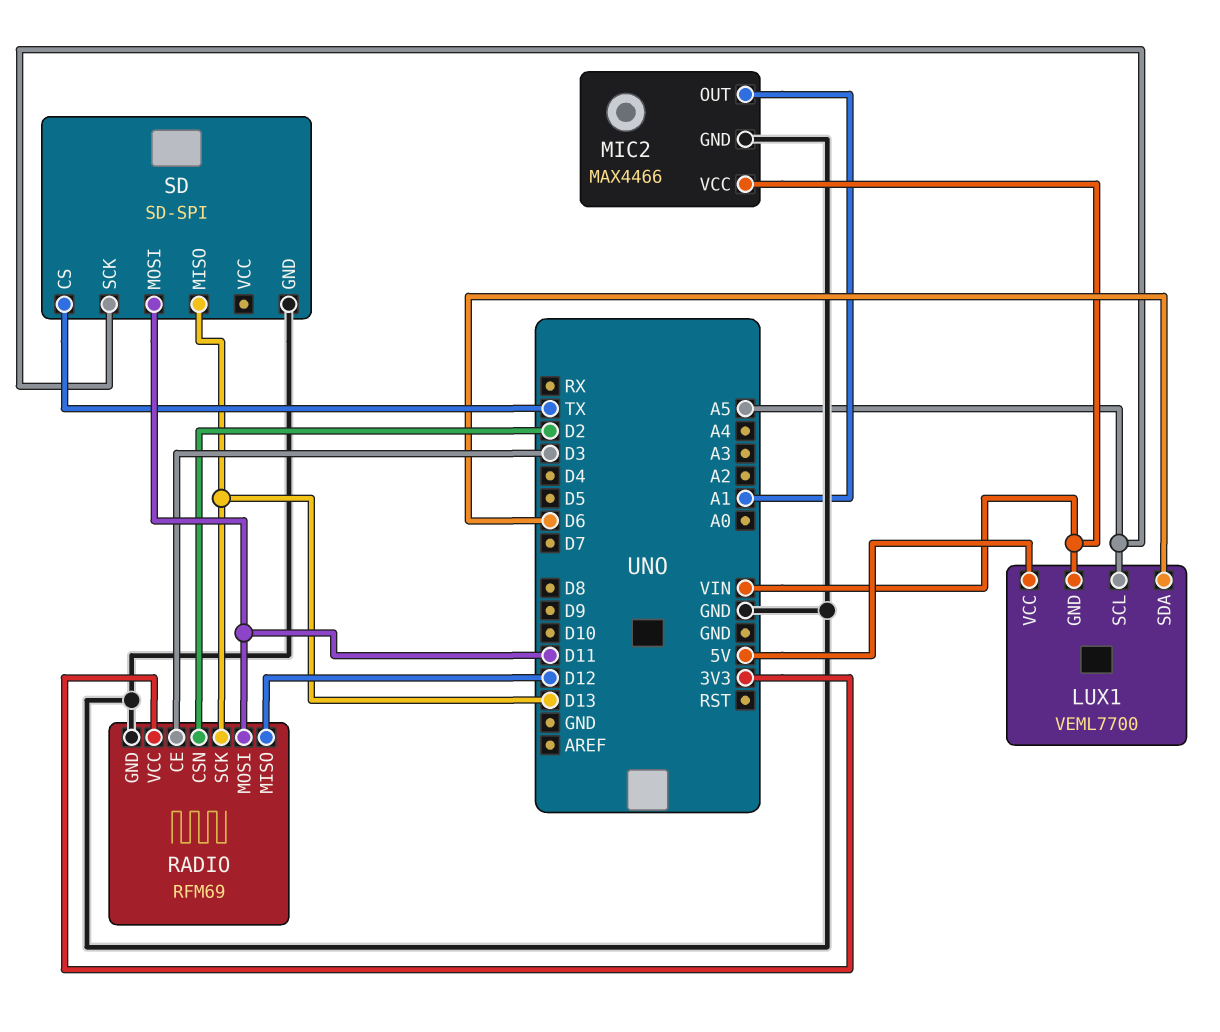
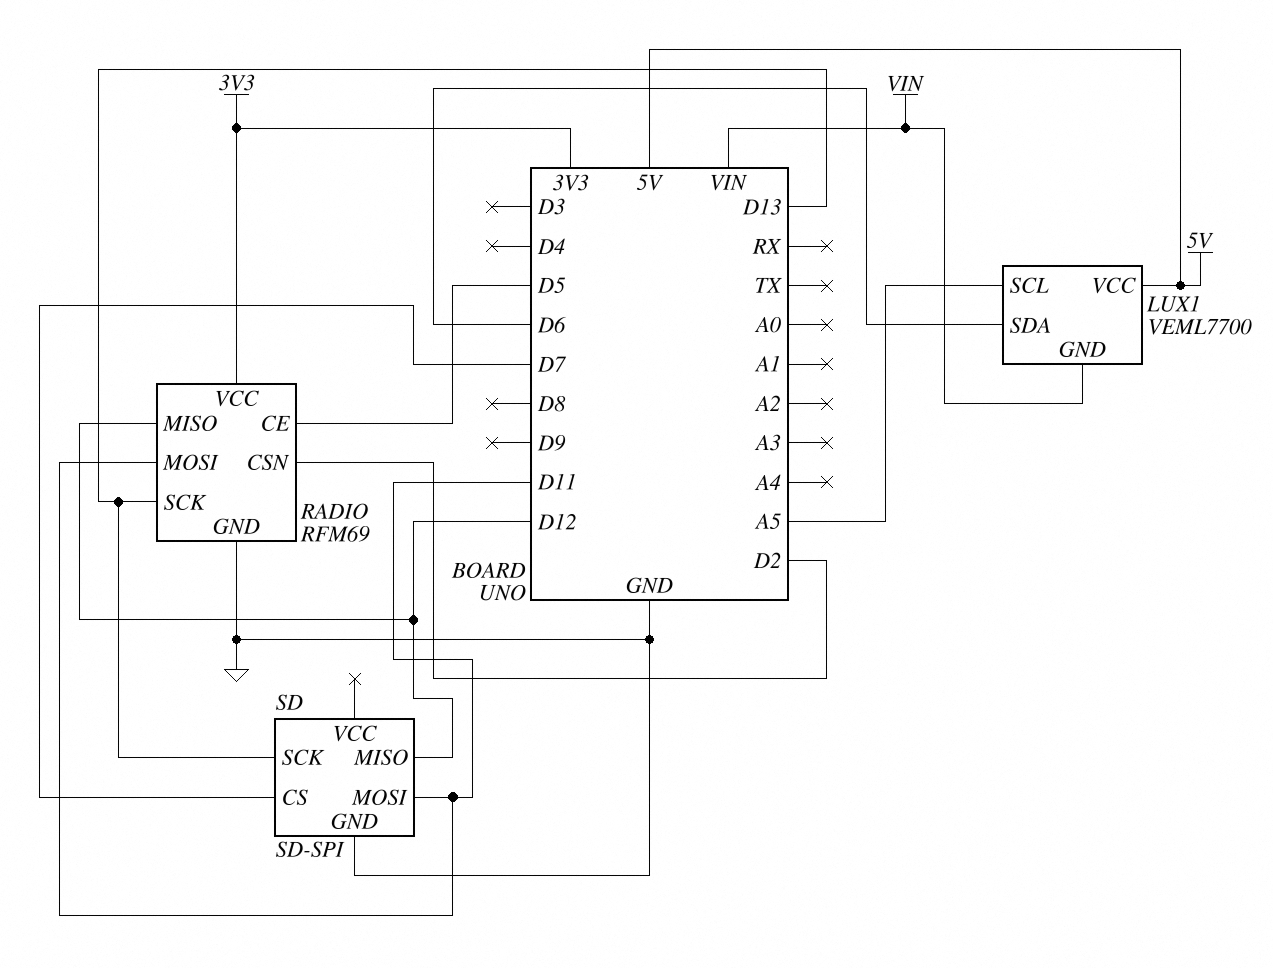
MIC2: MAX4466 -> none
MIC2 pin GND: GND -> none
MIC2 pin OUT: A1 -> none
MIC2 pin VCC: VIN -> none
RADIO pin CE: D3 -> D5
SD pin CS: TX -> D7
SD pin MISO: D13 -> D12
SD pin SCK: A5 -> D13

